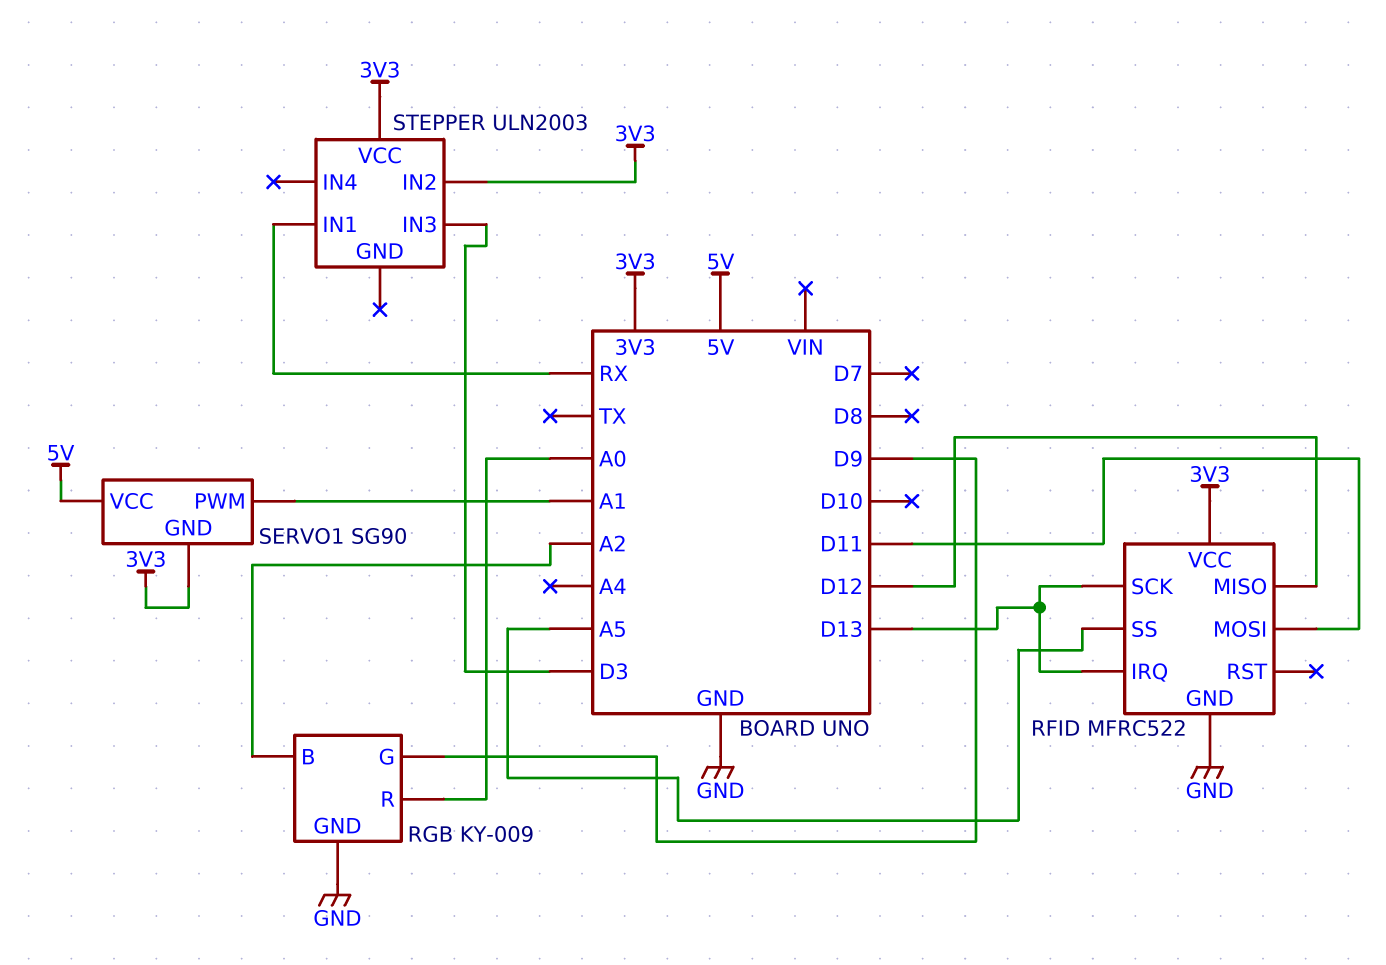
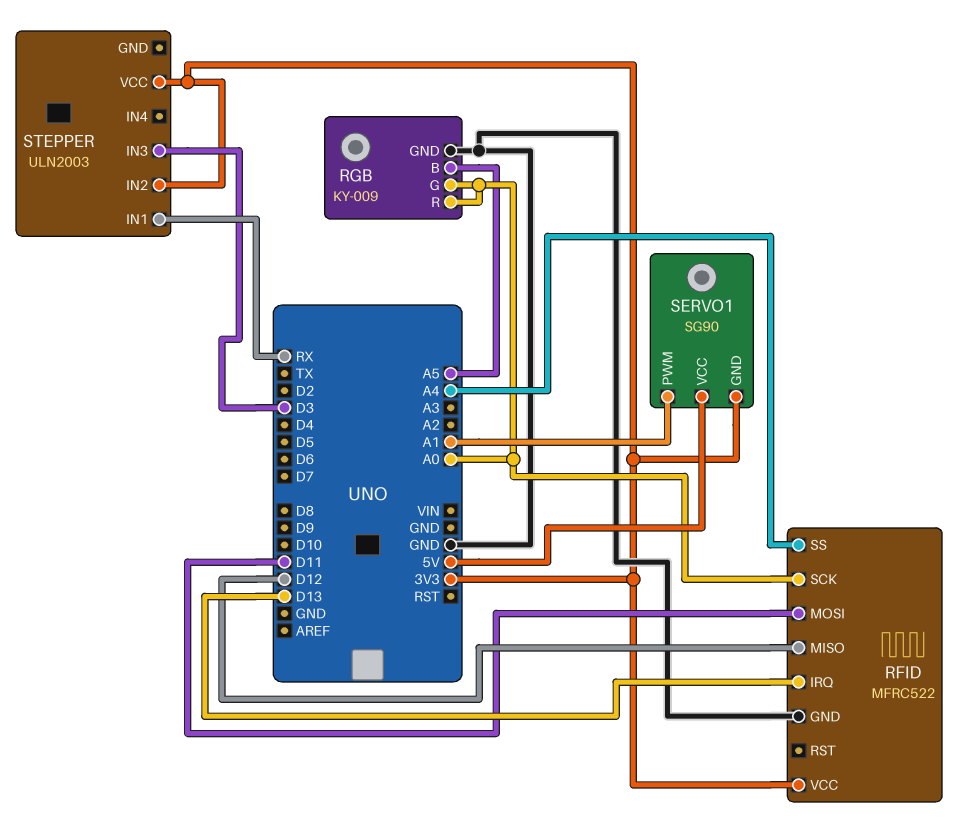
RFID pin SCK: D13 -> A0
RFID pin SS: A5 -> A4
RGB pin B: A2 -> A5
RGB pin G: D9 -> A0

